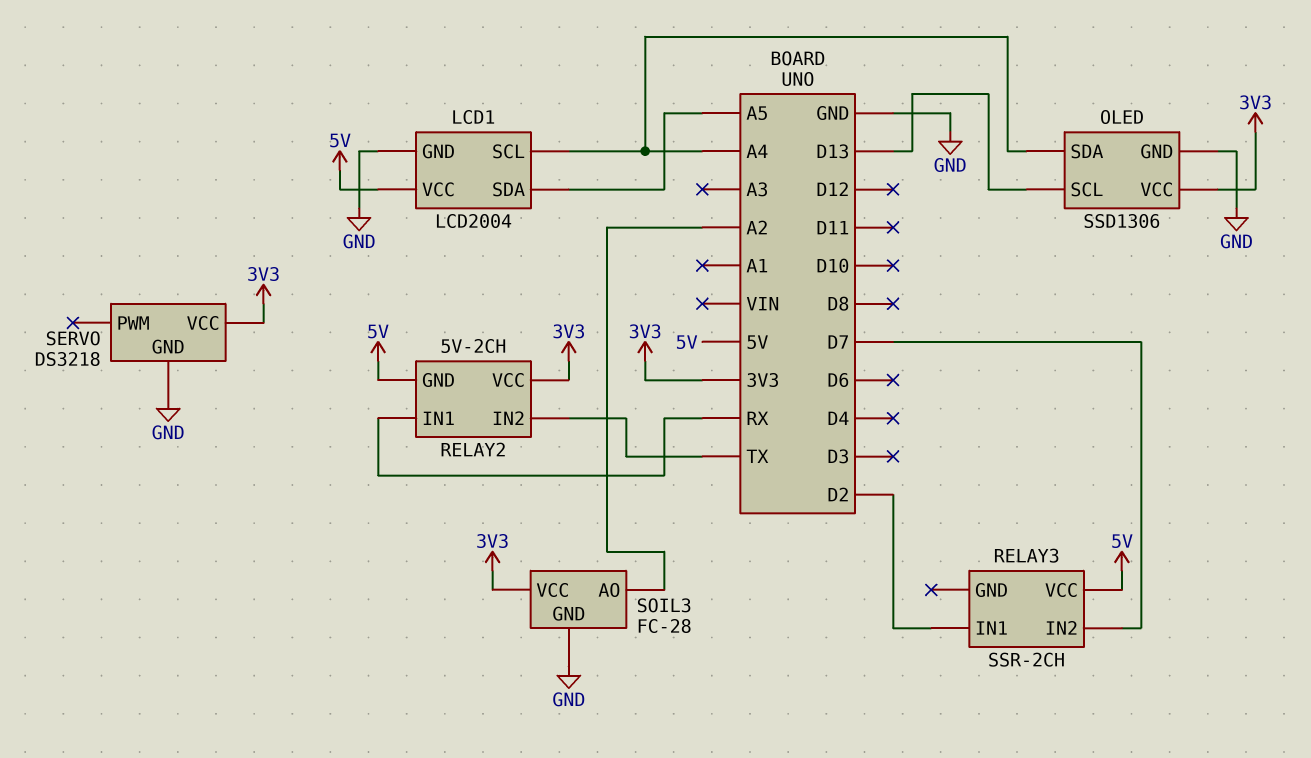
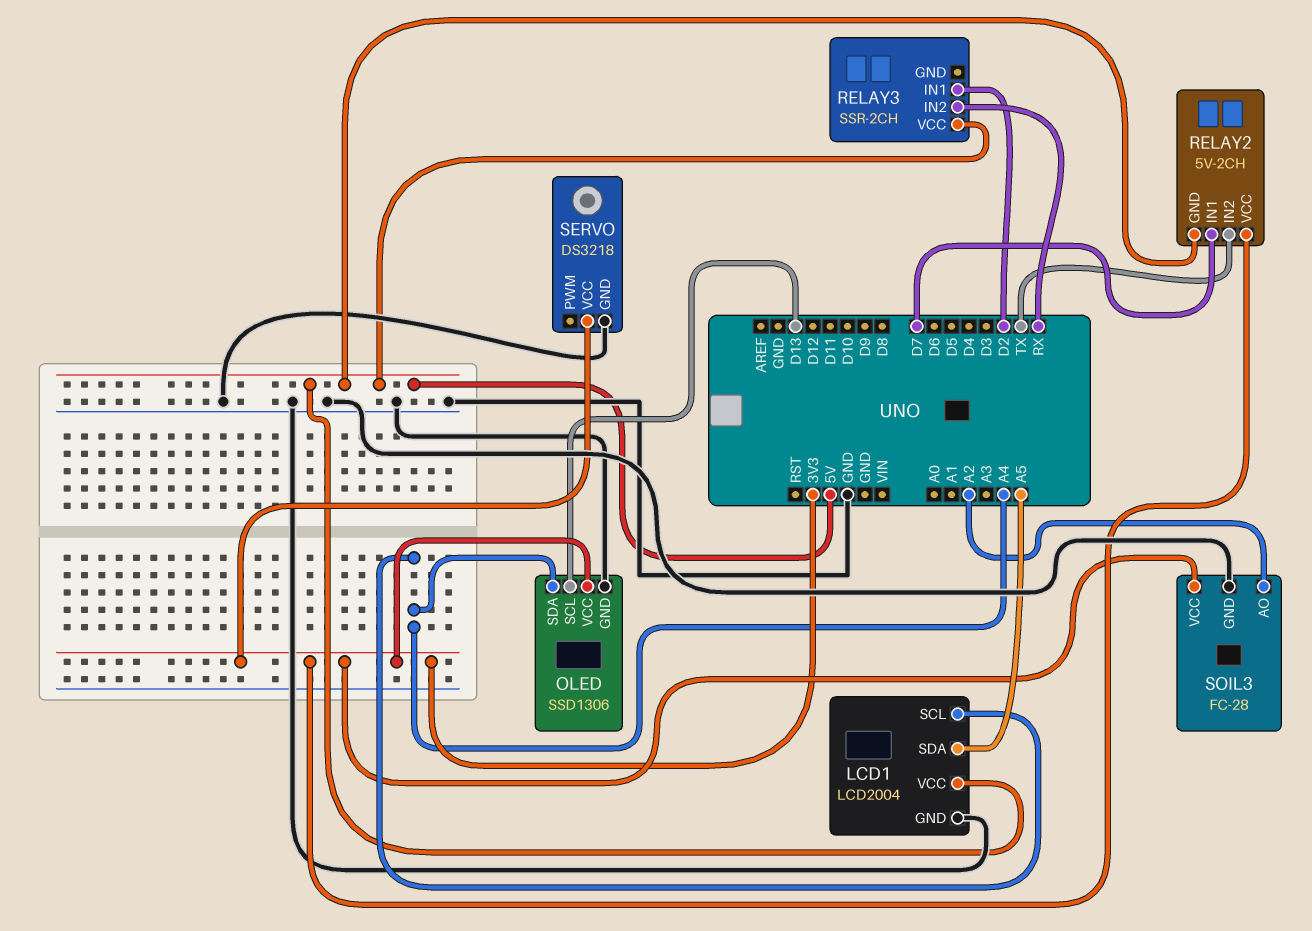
RELAY2 pin IN1: RX -> D7
RELAY3 pin IN2: D7 -> RX

